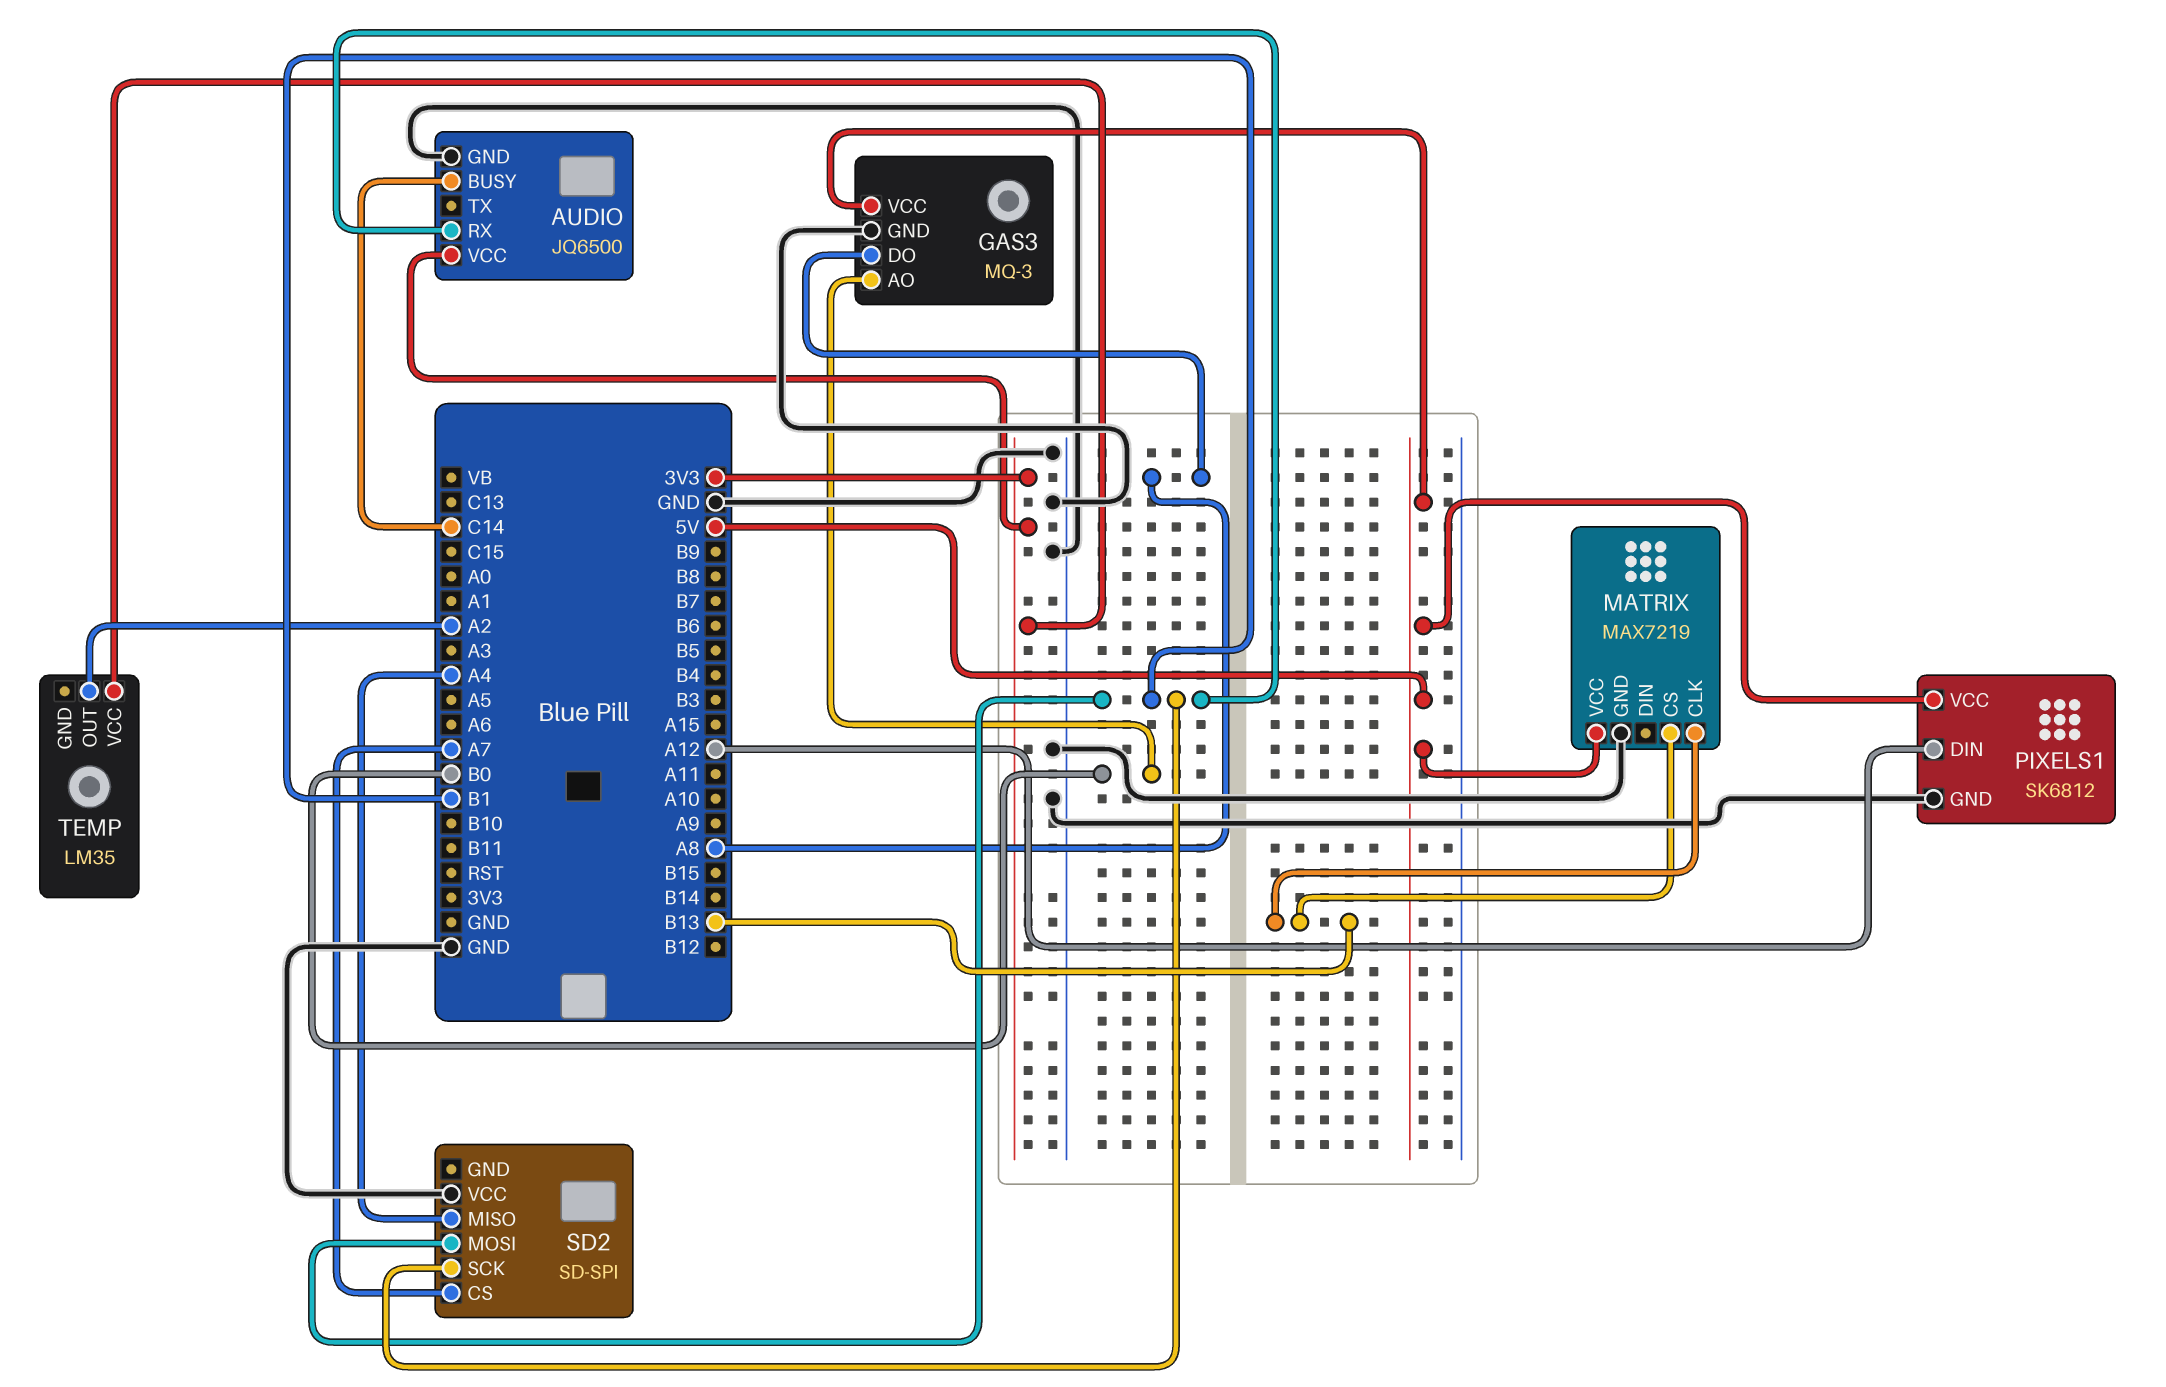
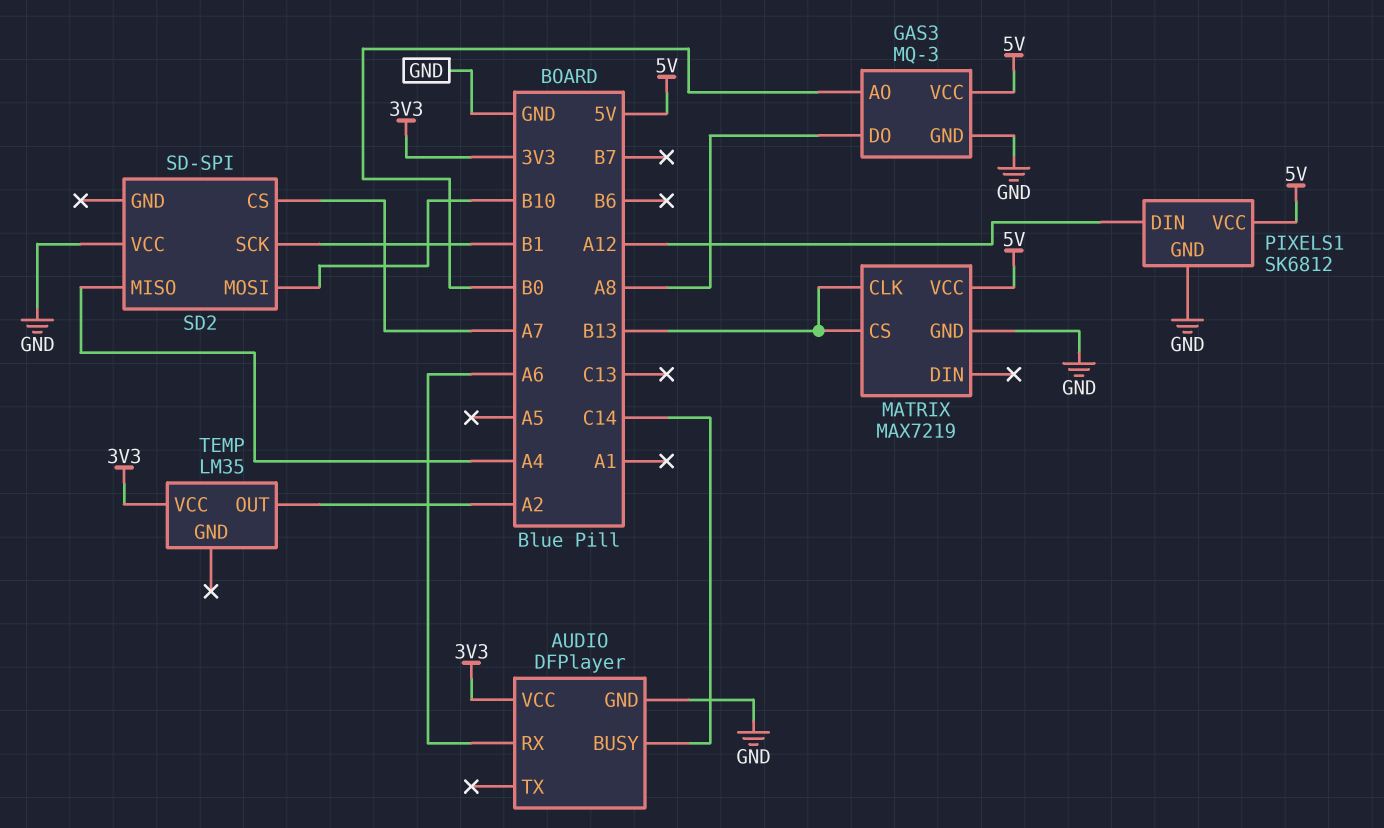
AUDIO: JQ6500 -> DFPlayer
AUDIO pin RX: B1 -> A6
SD2 pin MOSI: B1 -> B10

